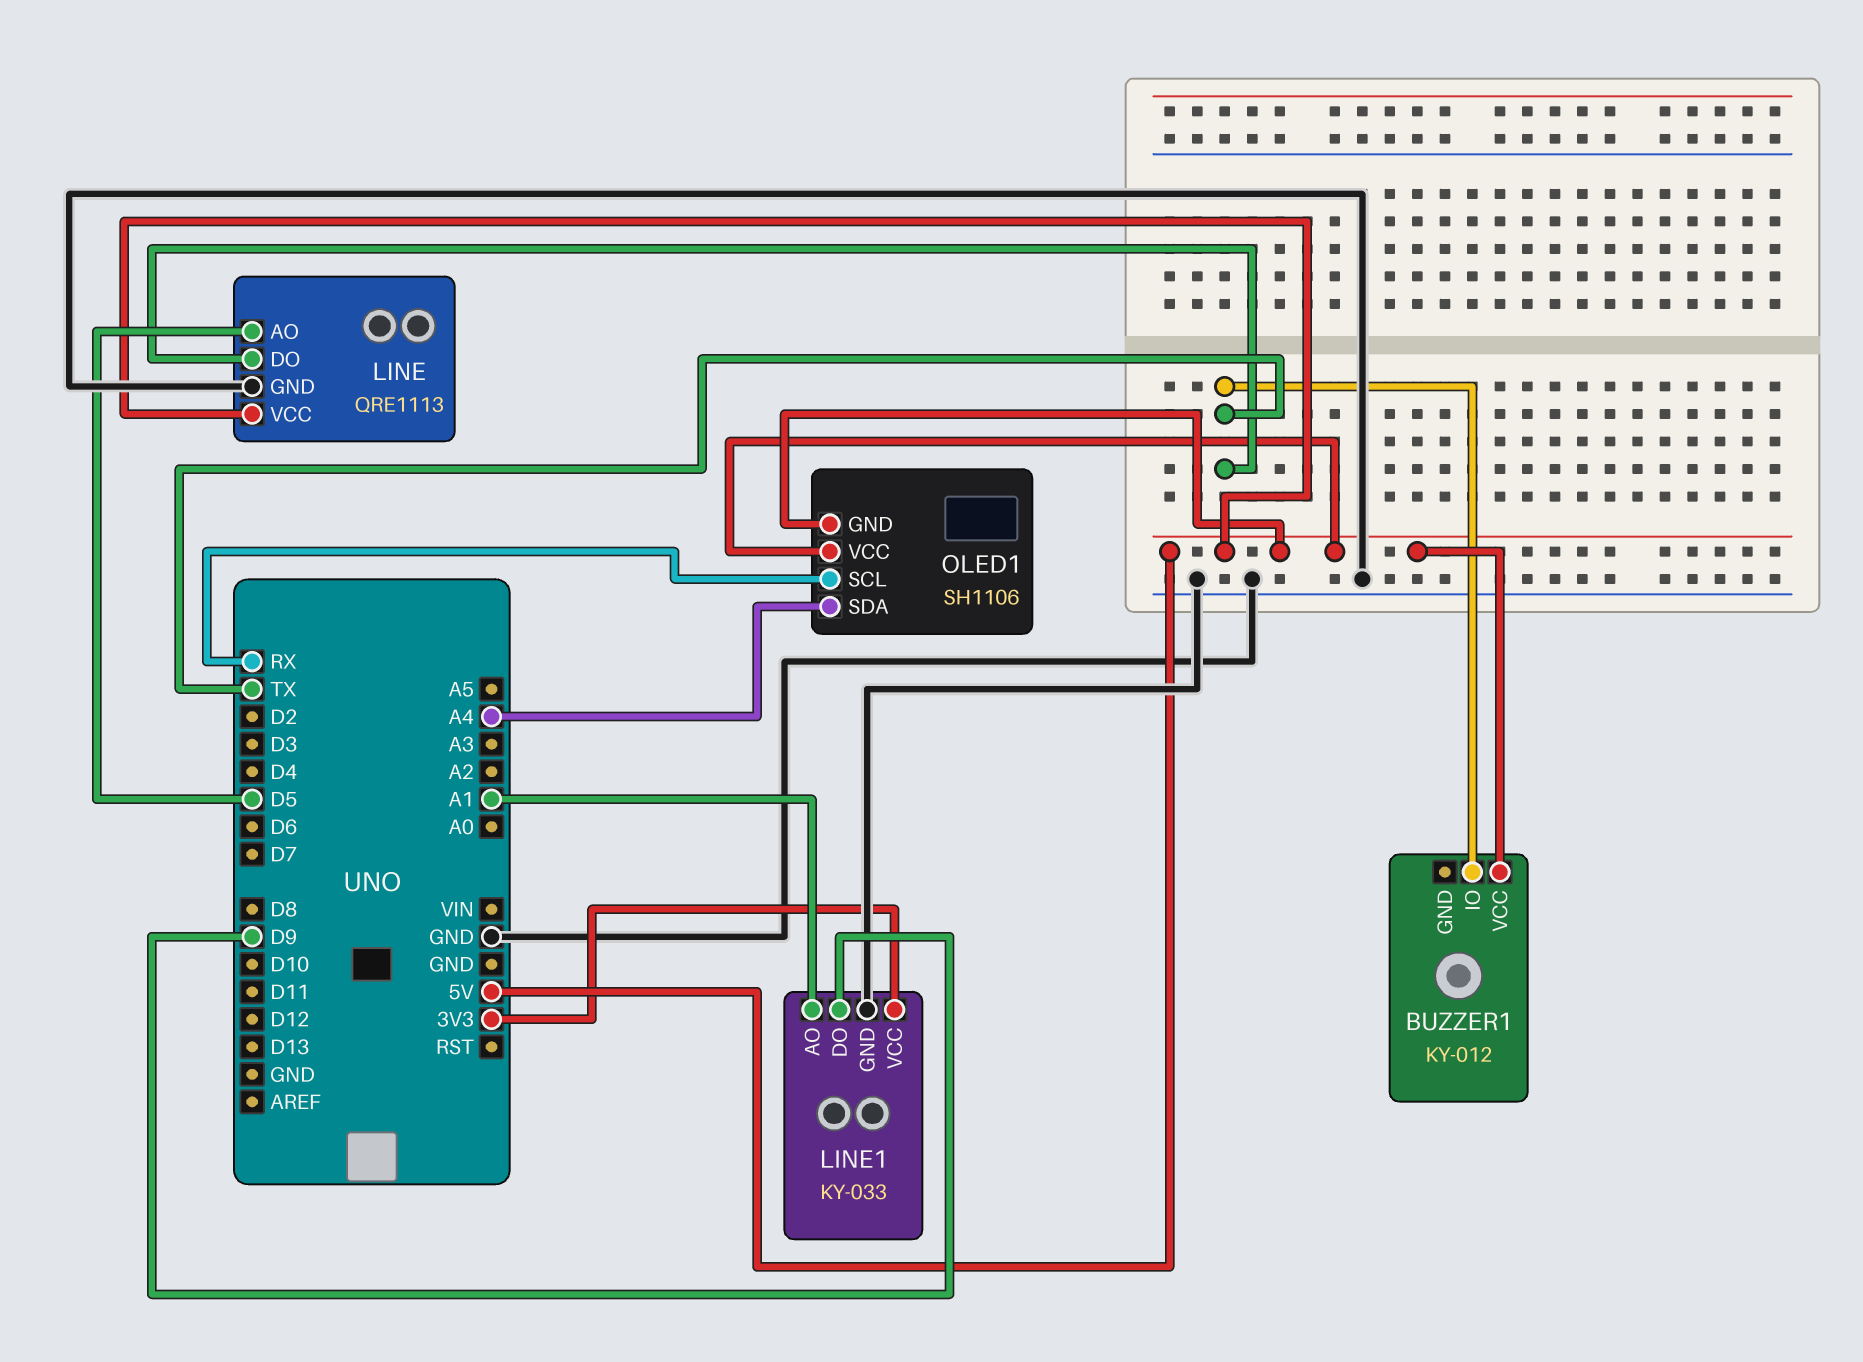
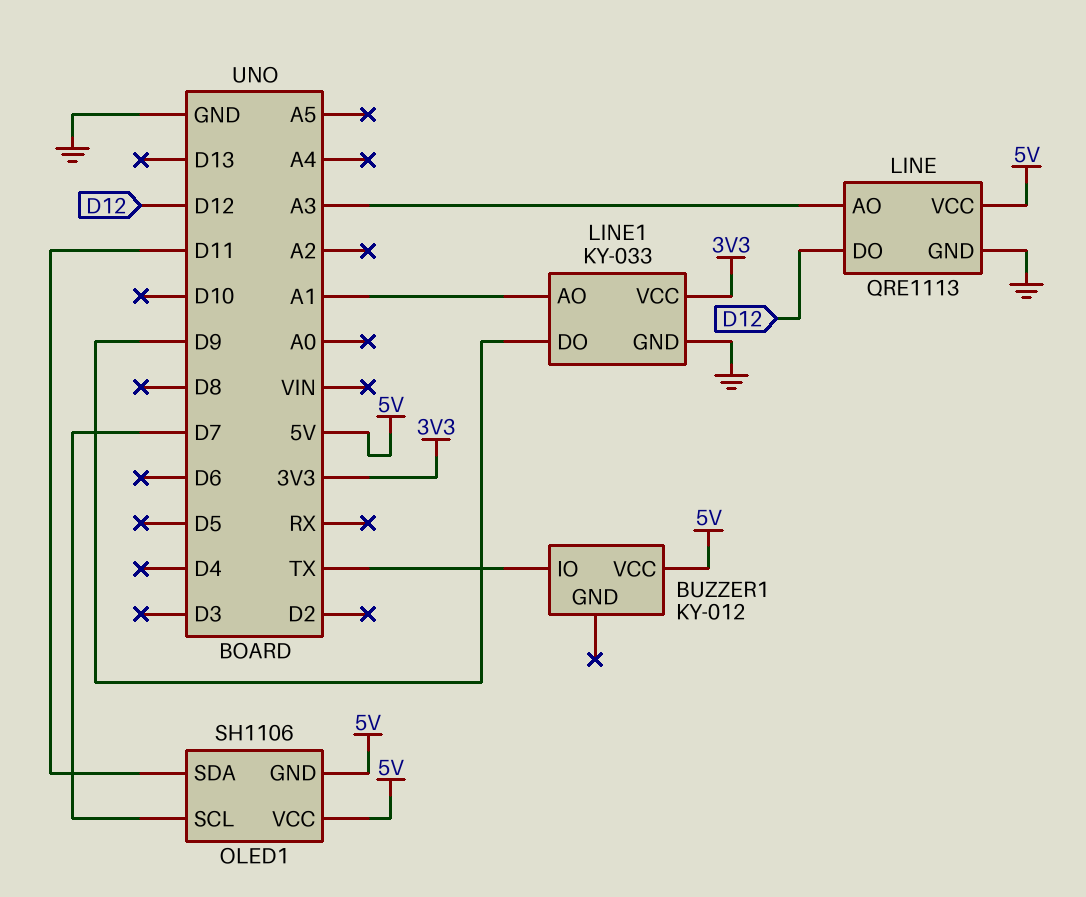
LINE pin AO: D5 -> A3
LINE pin DO: TX -> D12
OLED1 pin SCL: RX -> D7
OLED1 pin SDA: A4 -> D11

